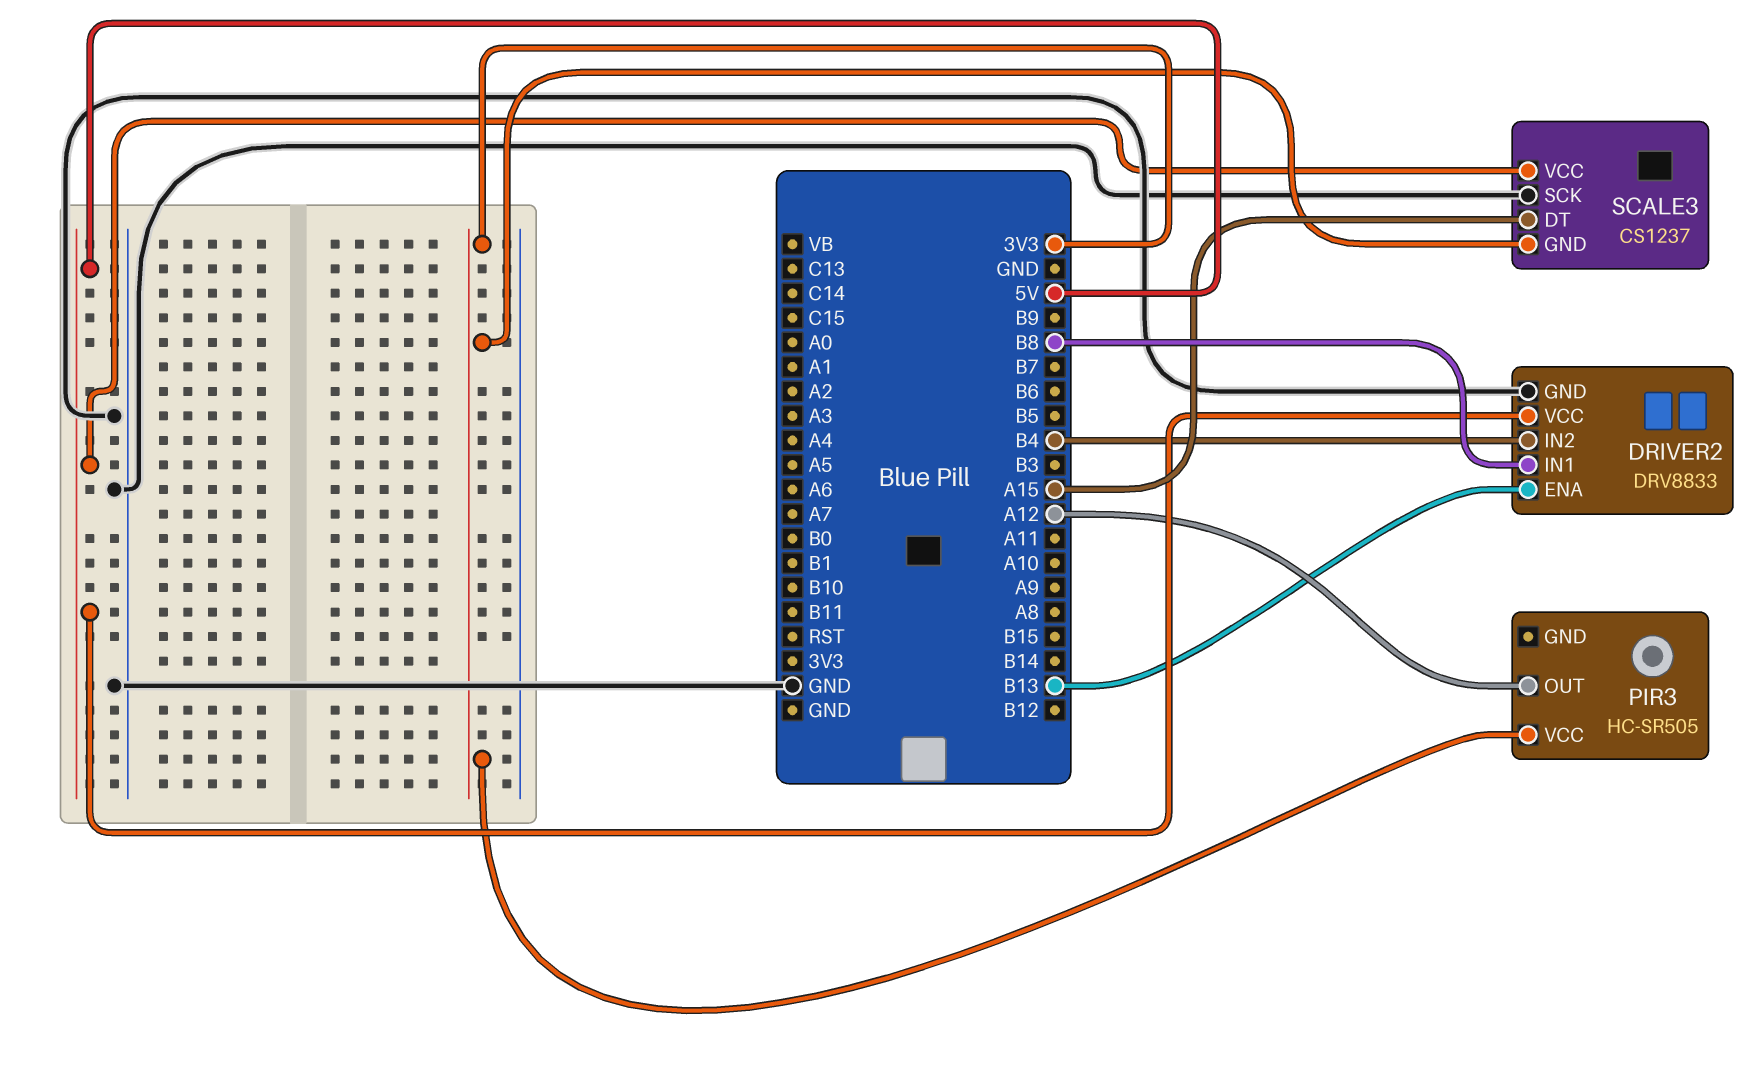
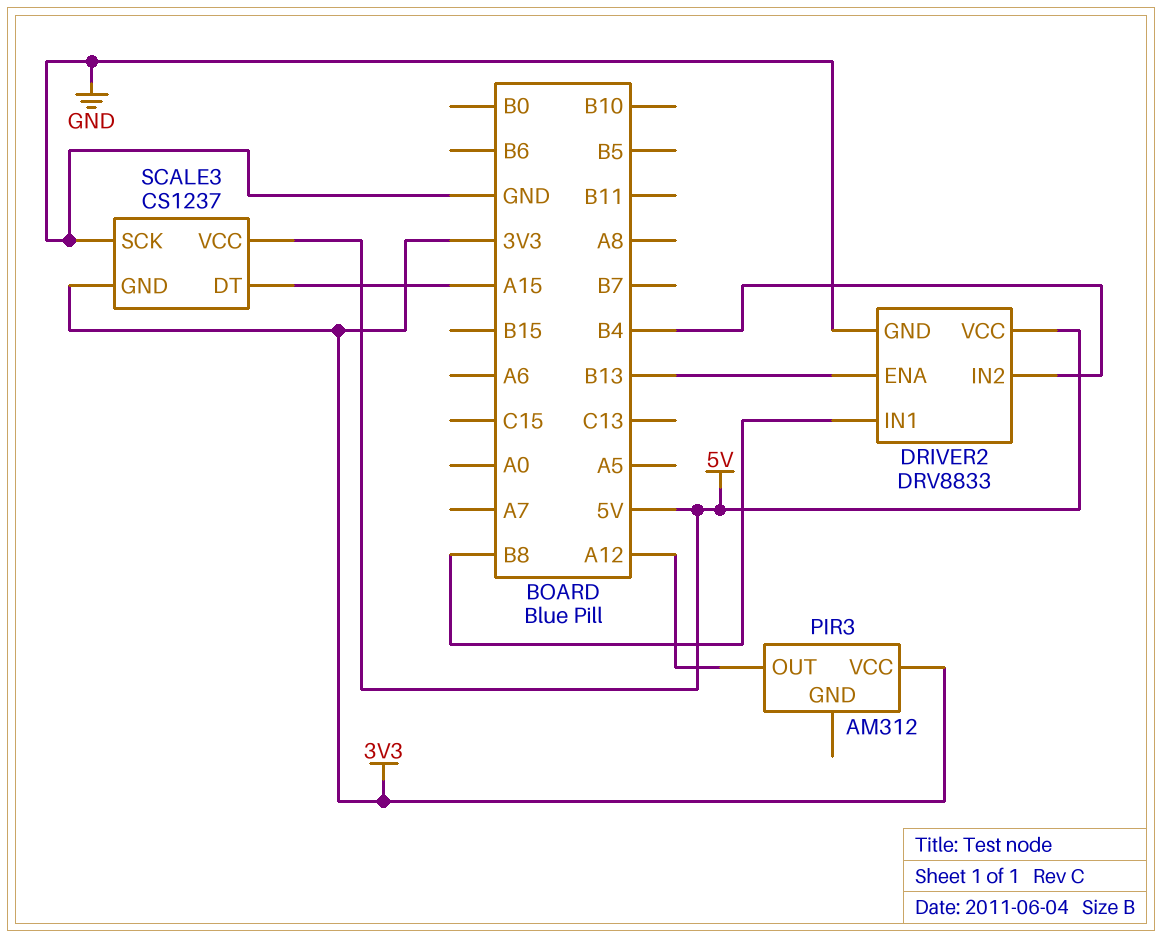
PIR3: HC-SR505 -> AM312

